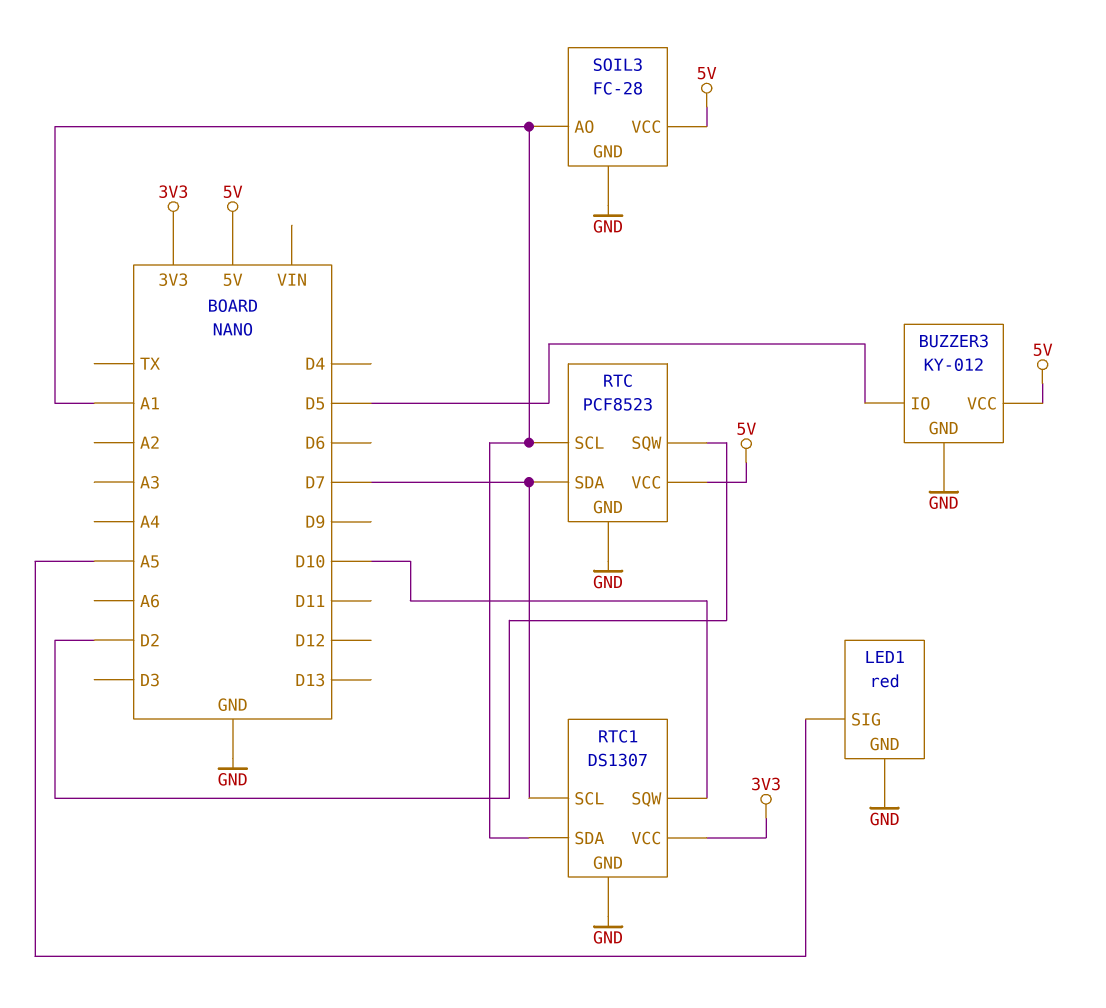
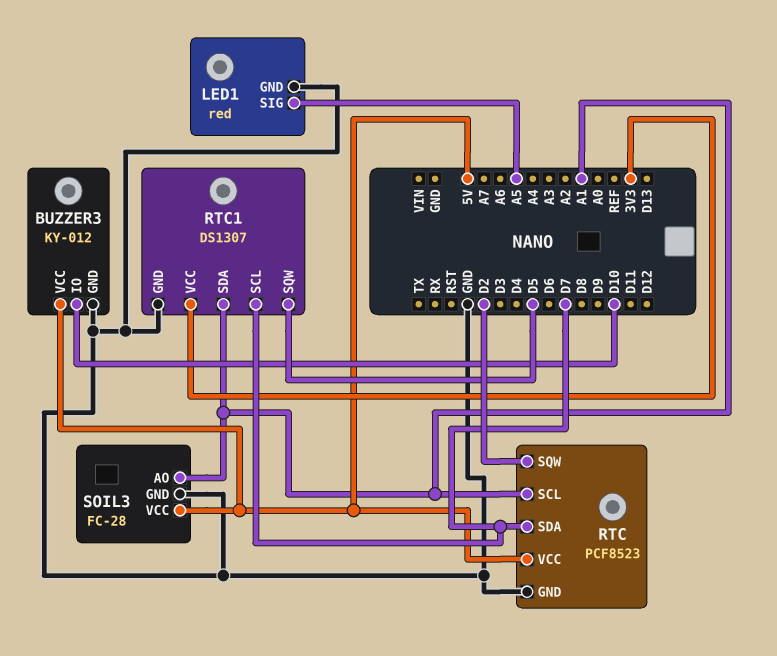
BUZZER3 pin IO: D5 -> D10
RTC1 pin SQW: D10 -> D5

